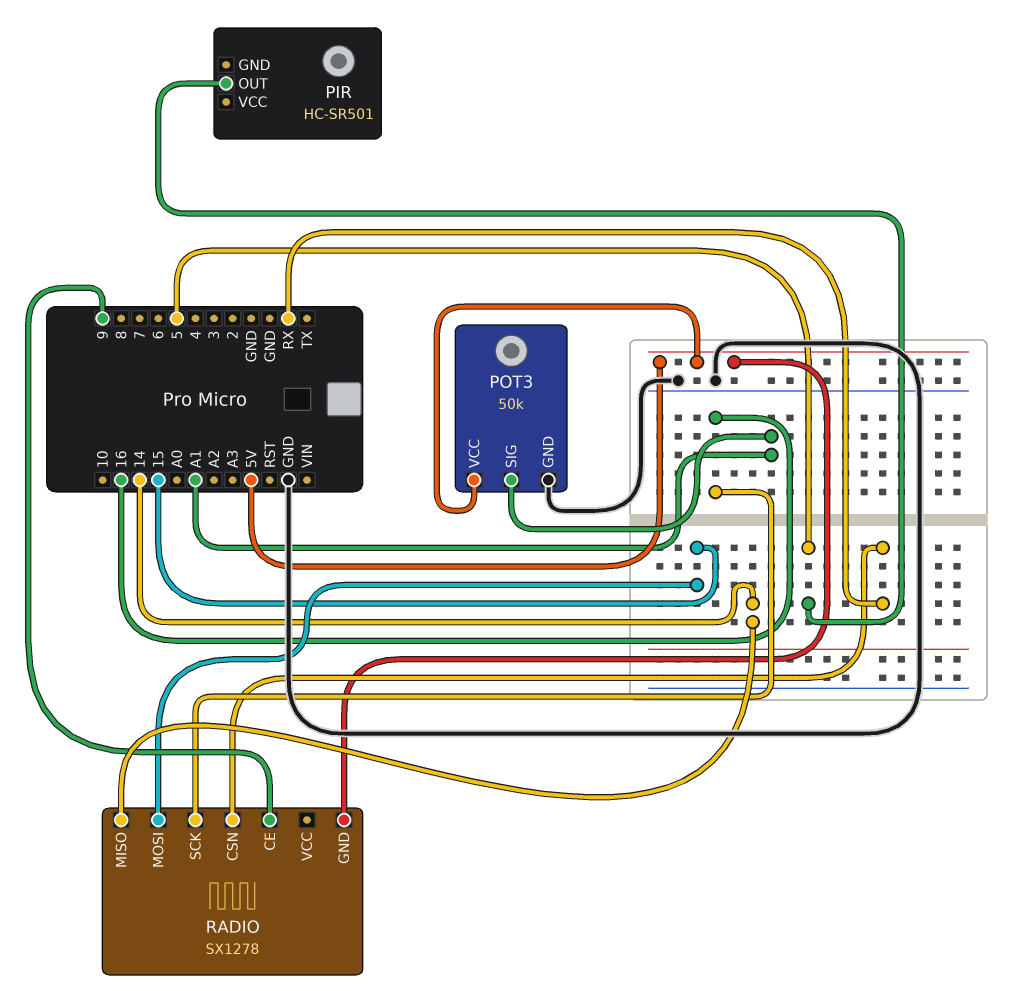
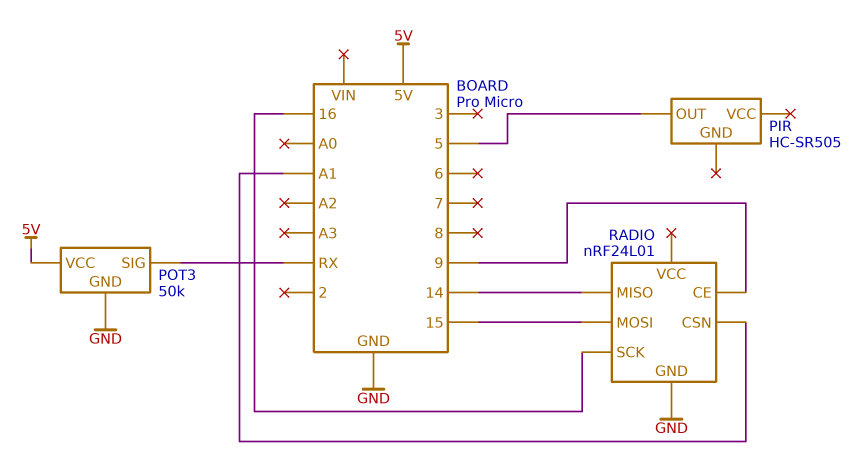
PIR: HC-SR501 -> HC-SR505
POT3 pin SIG: A1 -> RX
RADIO: SX1278 -> nRF24L01
RADIO pin CSN: RX -> A1
RADIO pin GND: 5V -> GND

